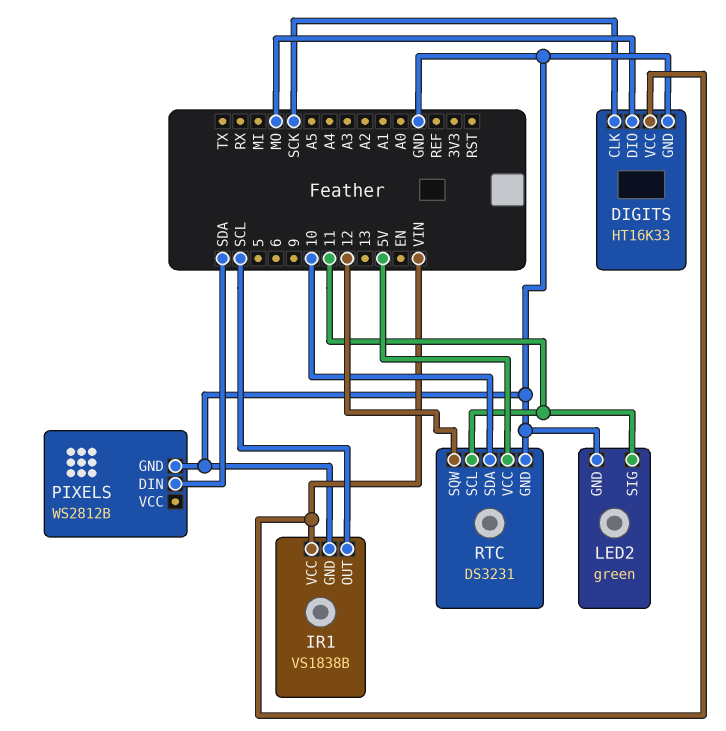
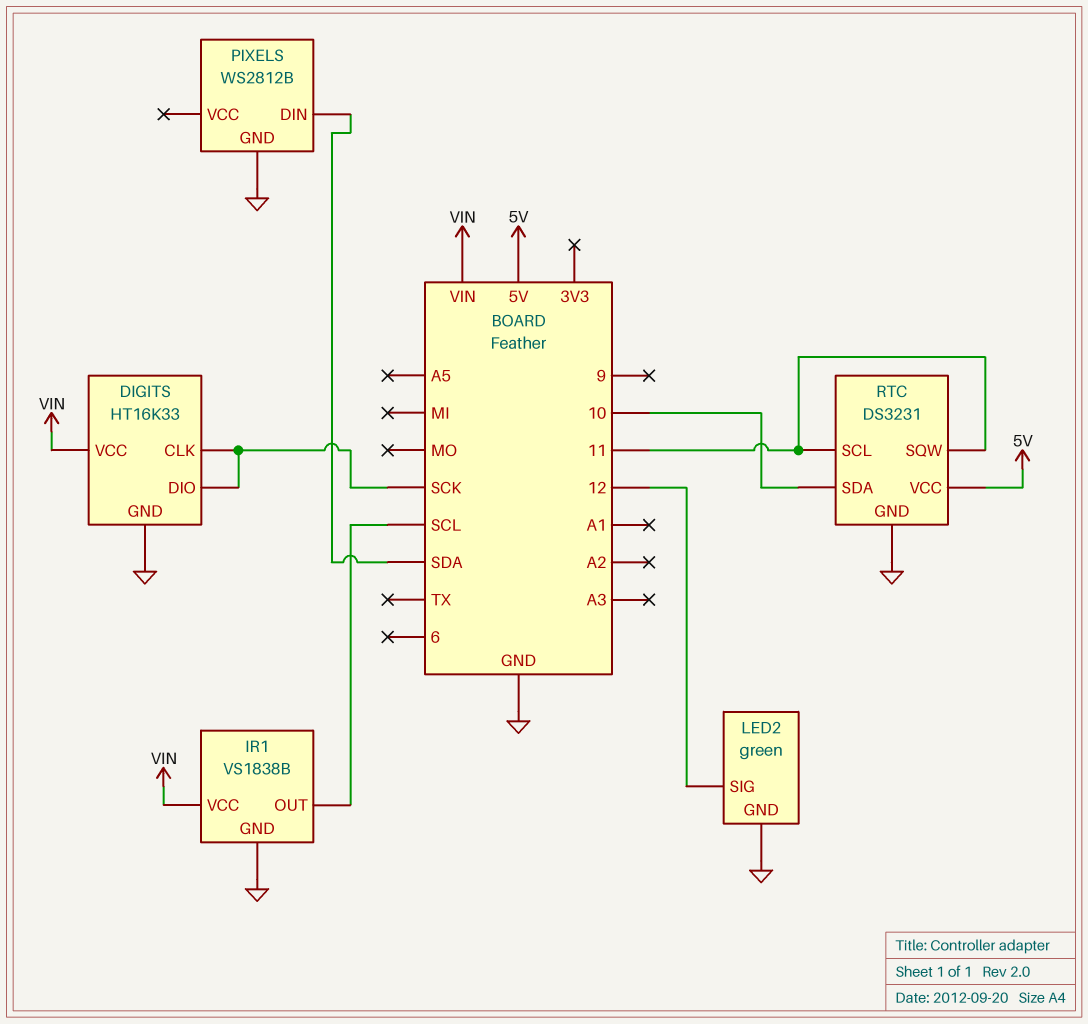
DIGITS pin DIO: MO -> SCK
LED2 pin SIG: 11 -> 12
RTC pin SQW: 12 -> 11

